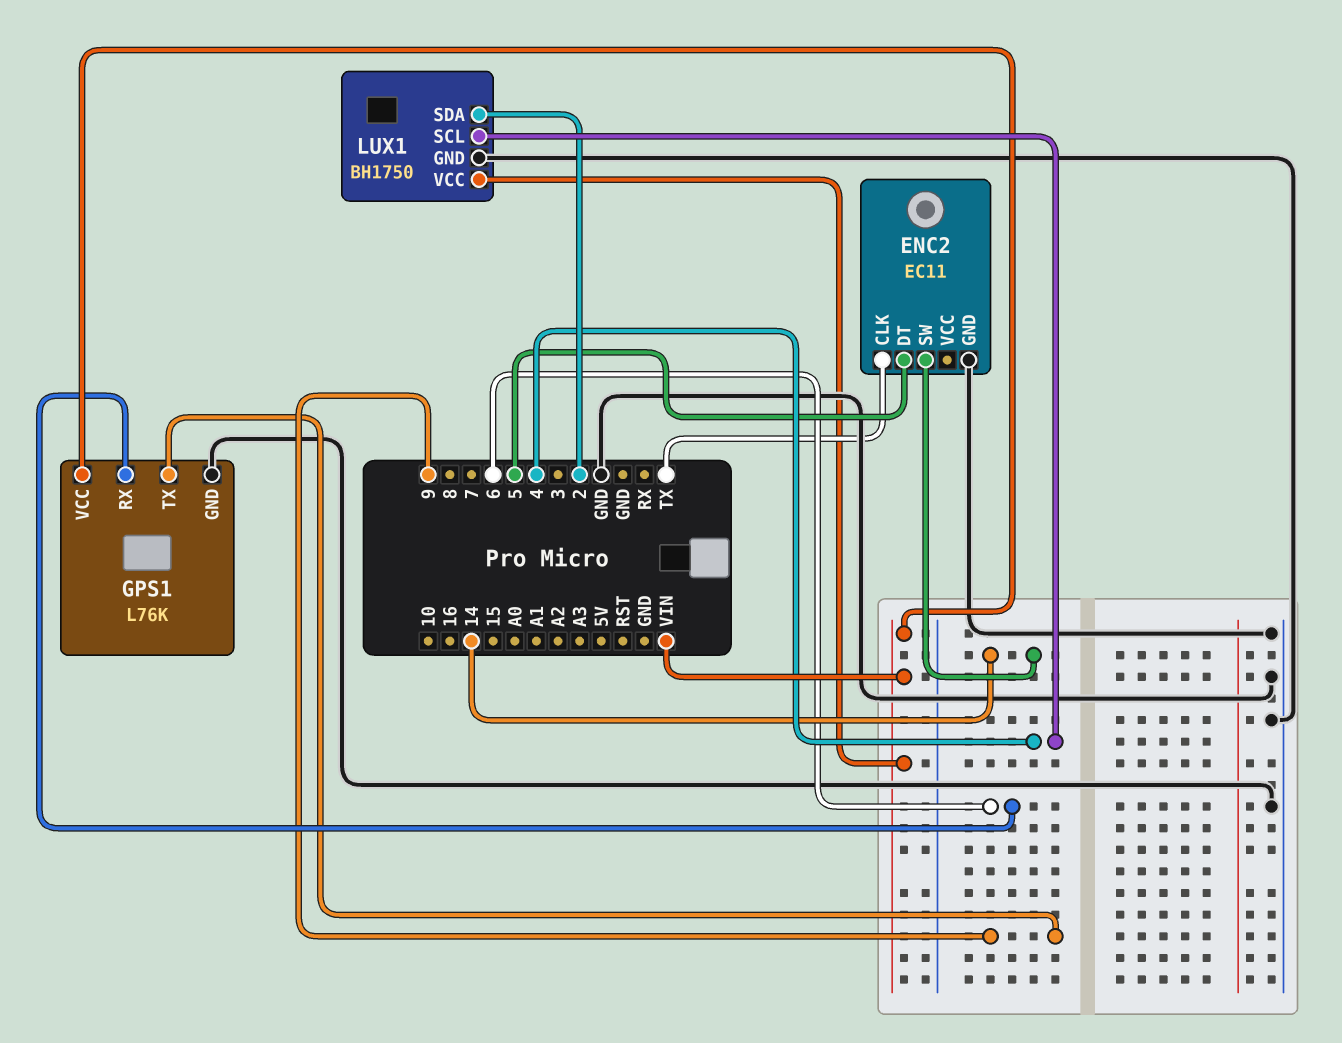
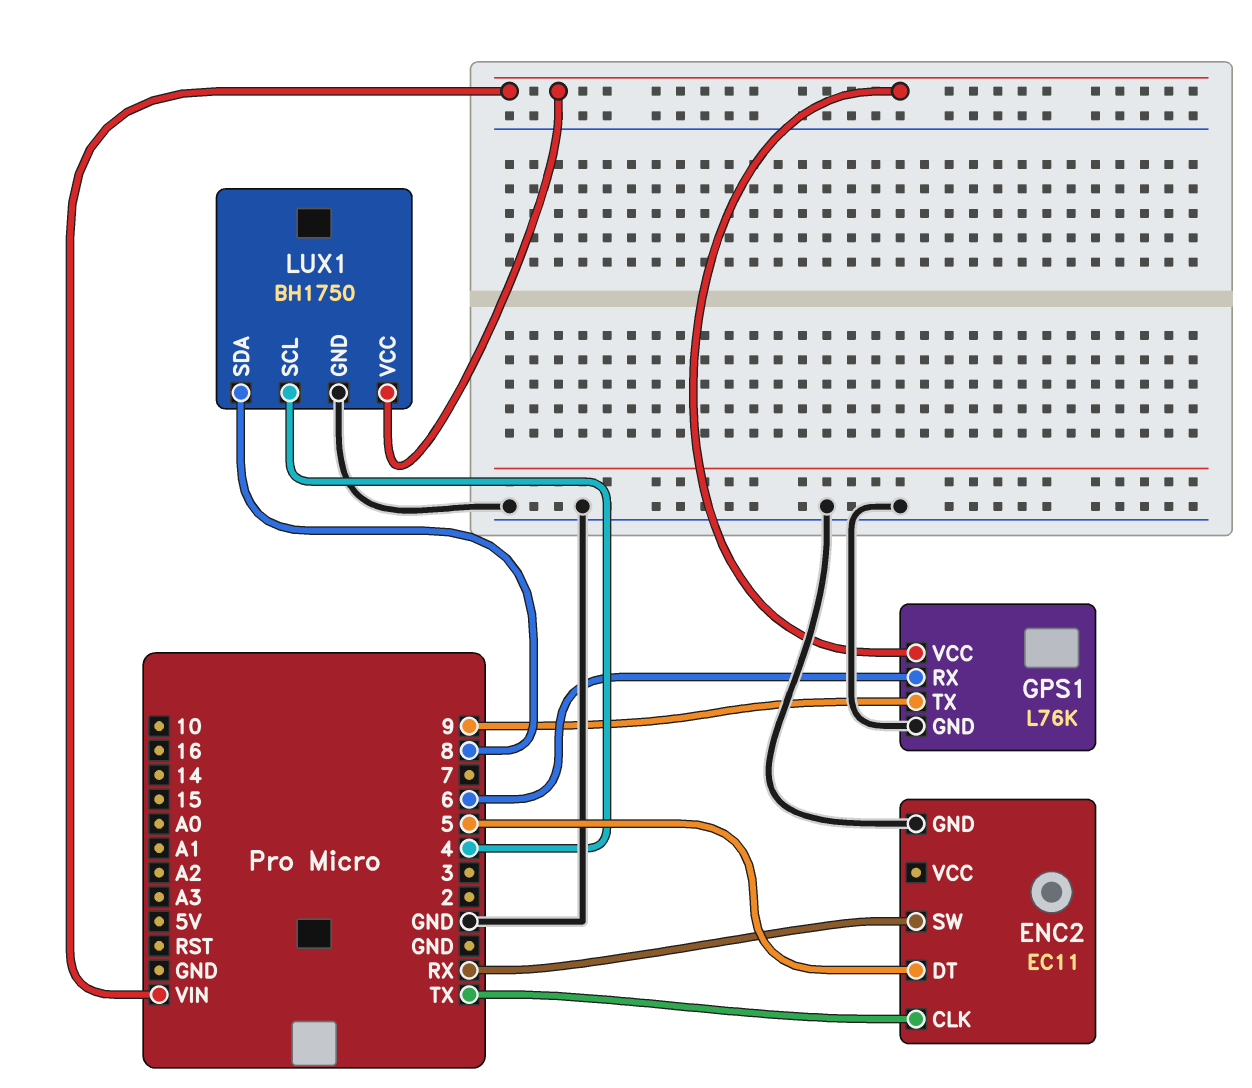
ENC2 pin SW: 14 -> RX
LUX1 pin SDA: 2 -> 8

